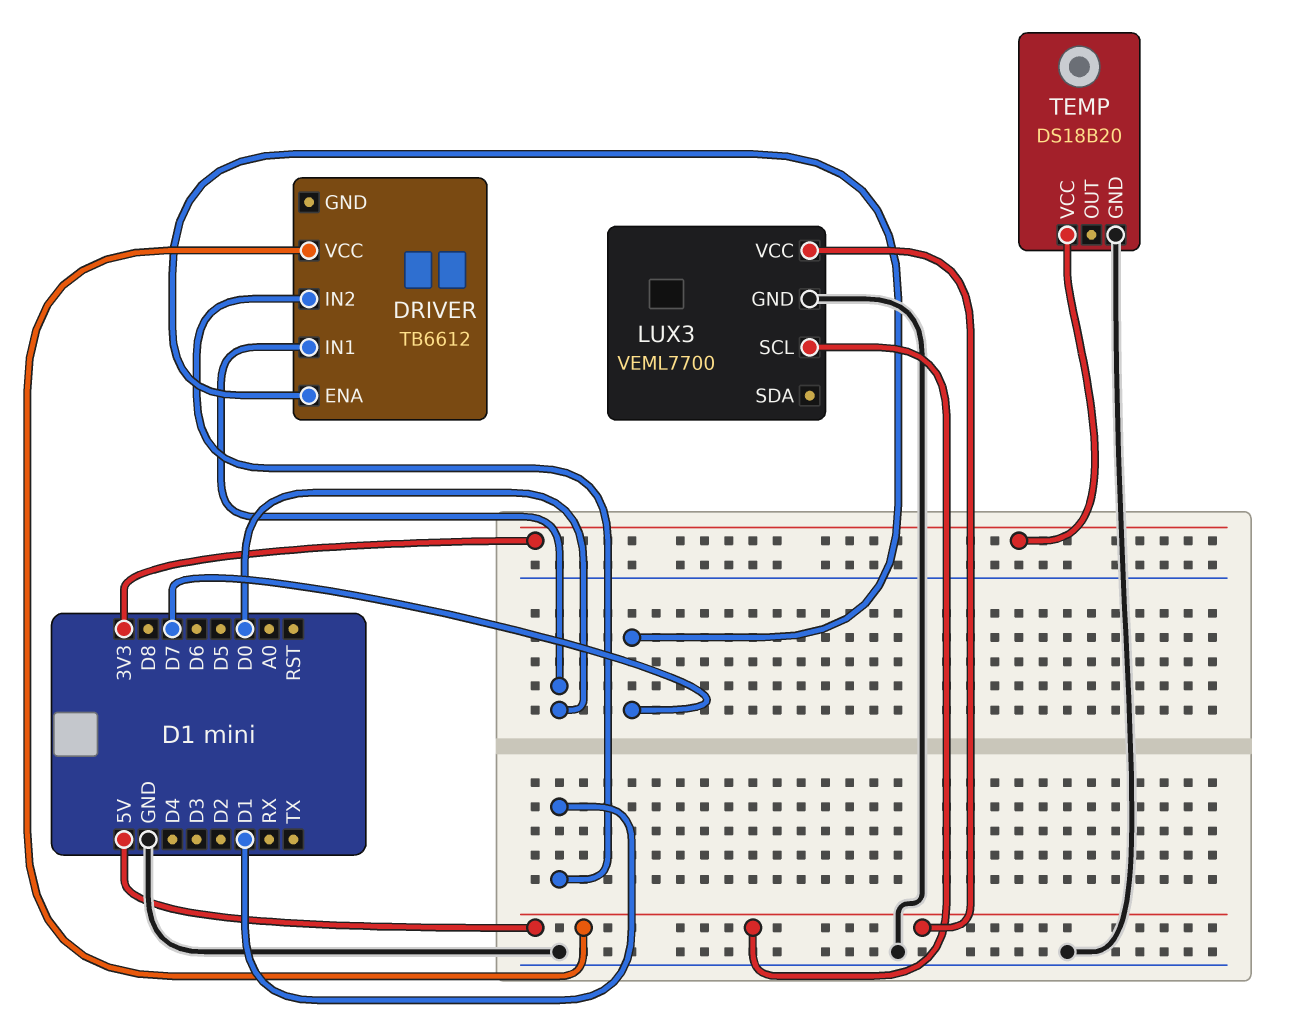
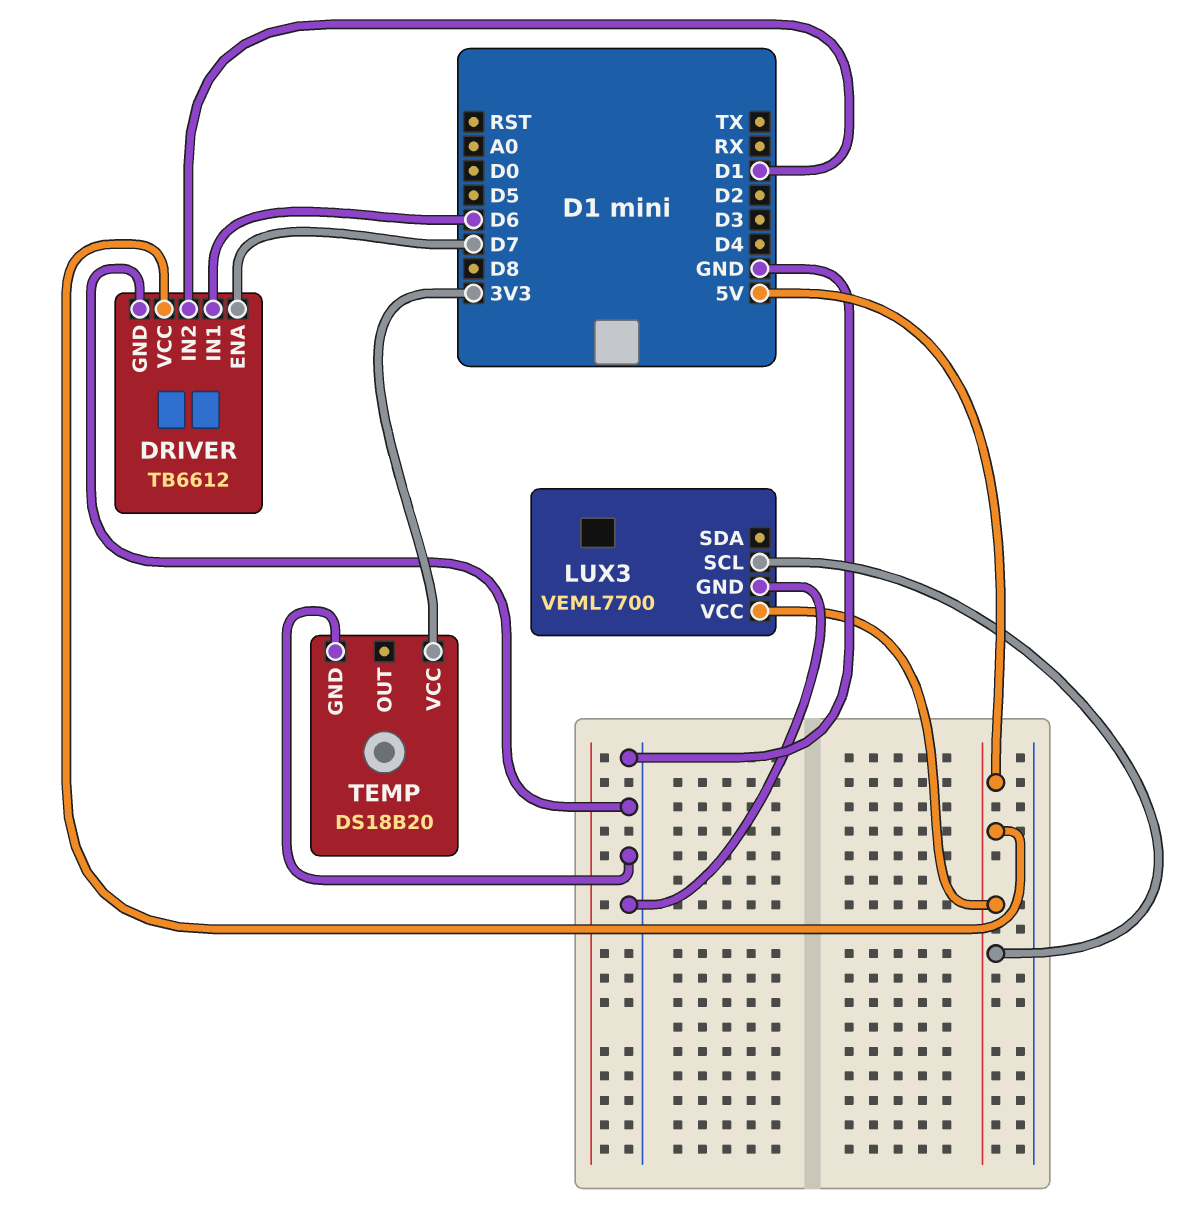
DRIVER pin GND: none -> GND
DRIVER pin IN1: D0 -> D6

